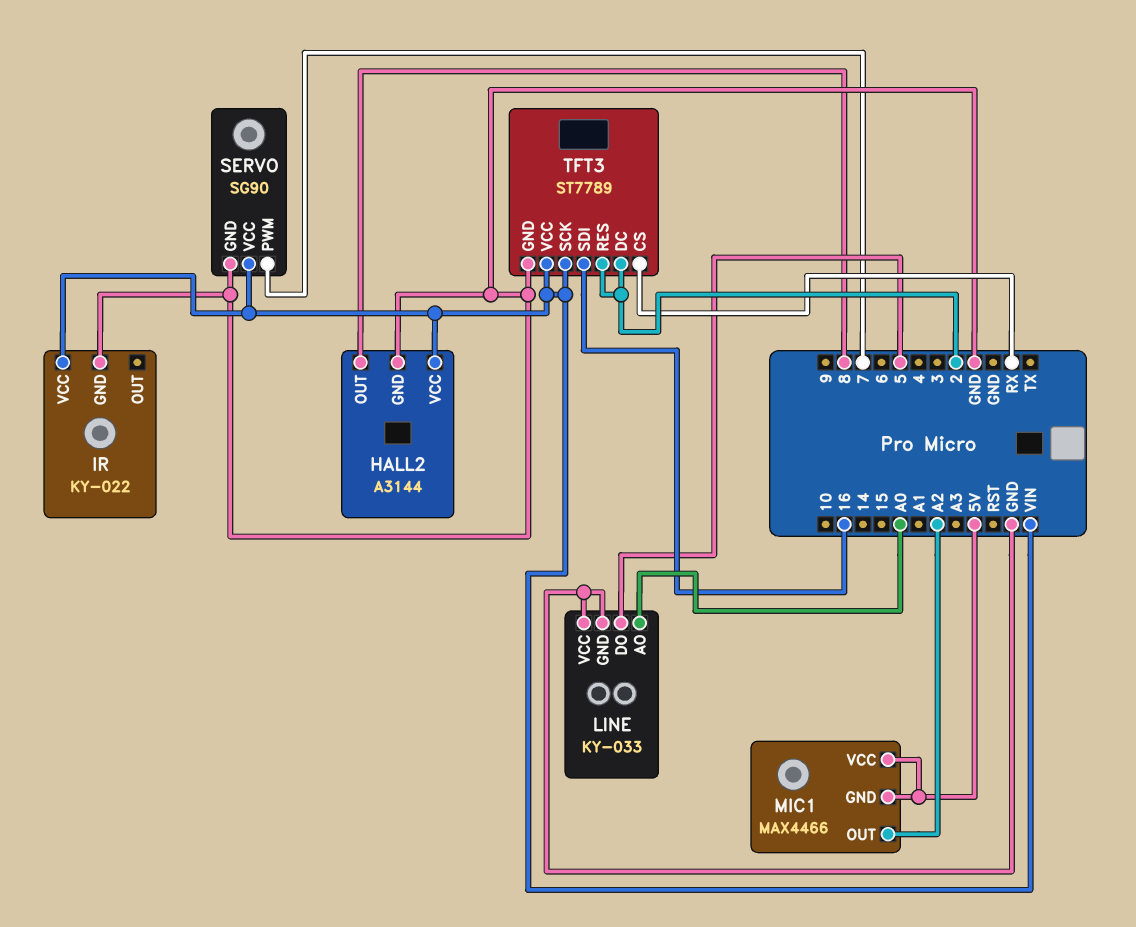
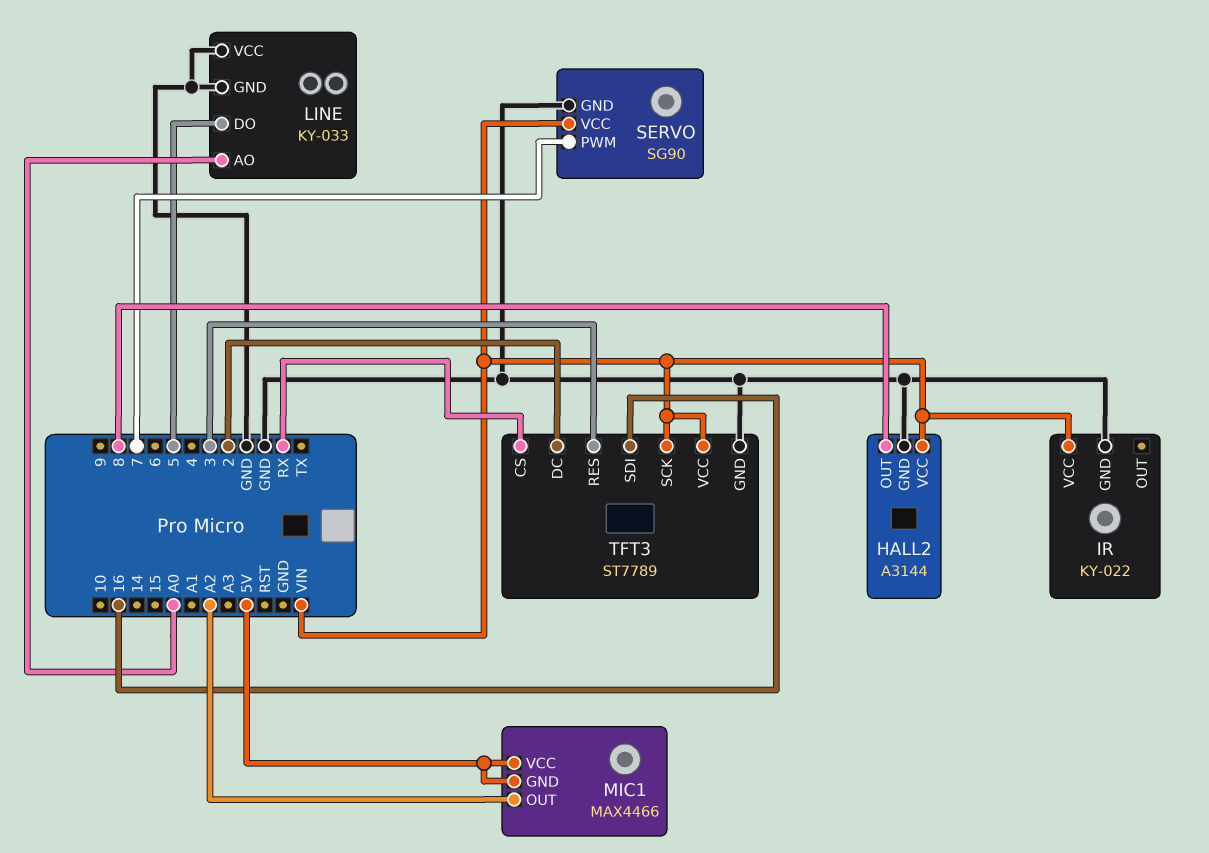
TFT3 pin RES: 2 -> 3

